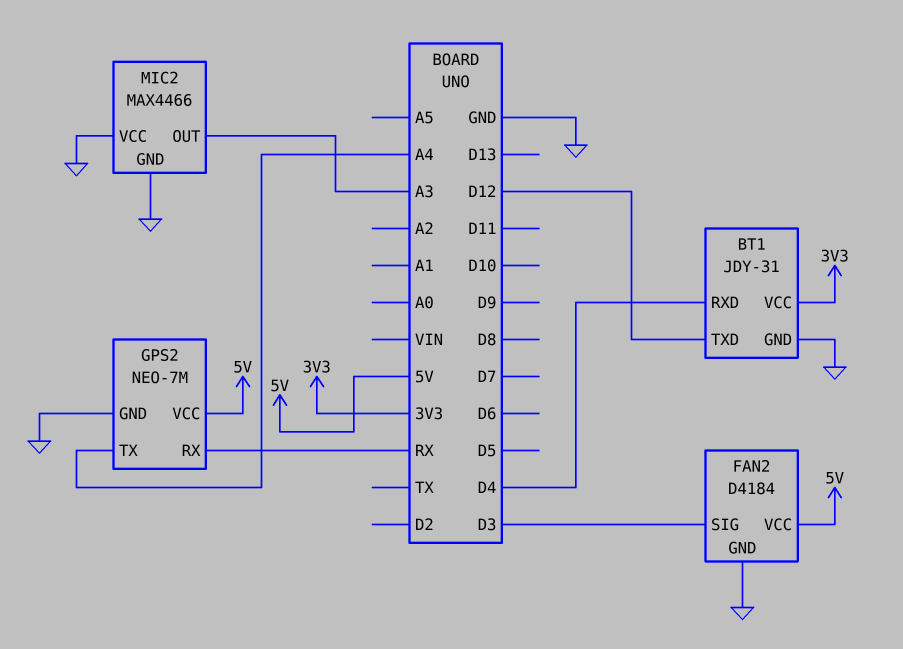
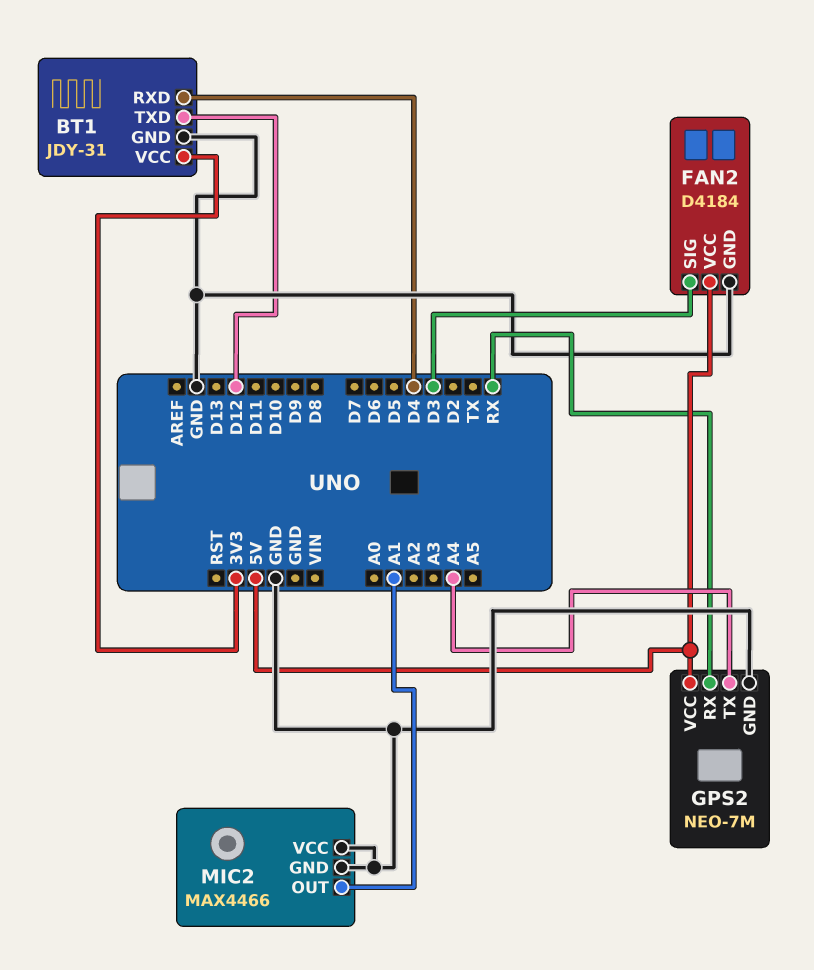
MIC2 pin OUT: A3 -> A1

